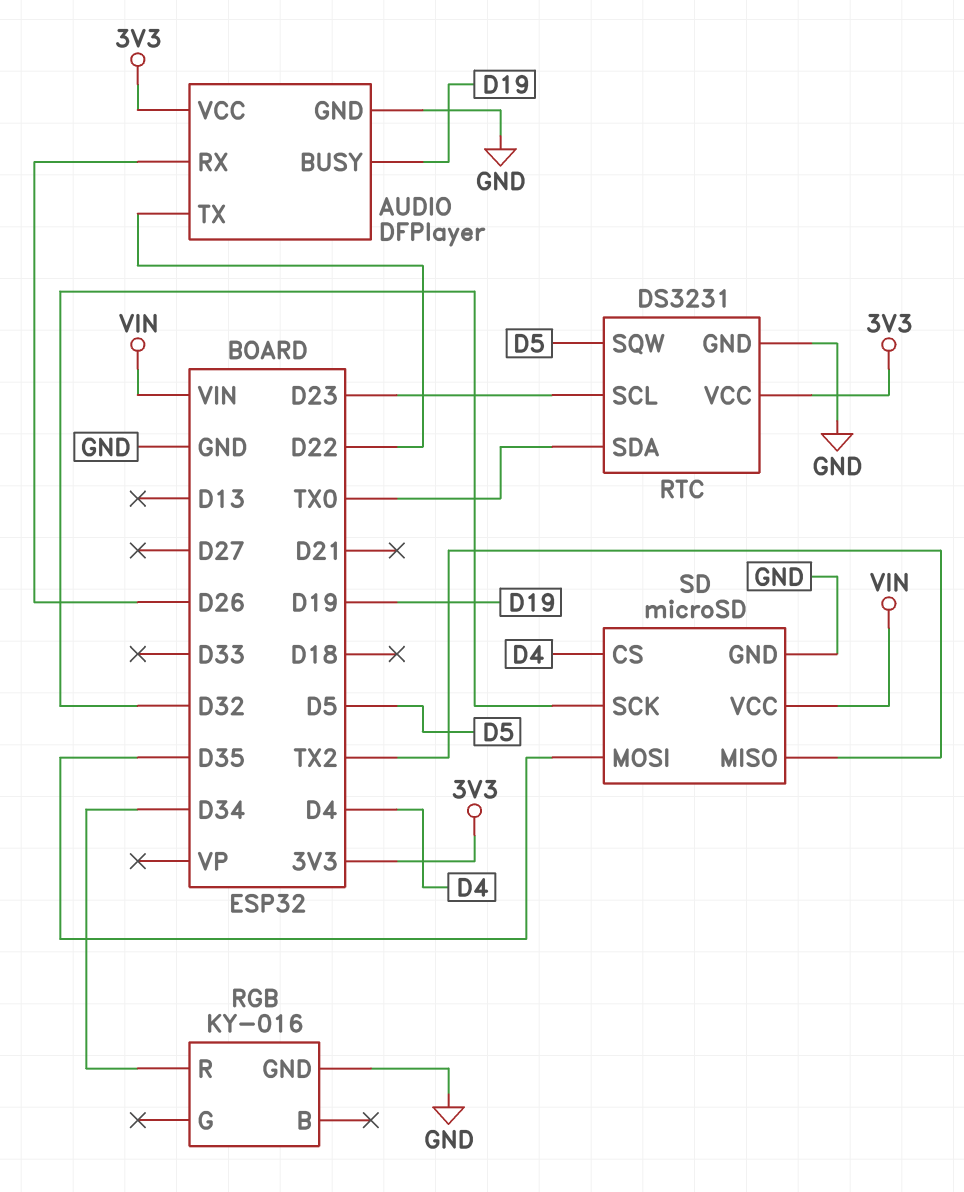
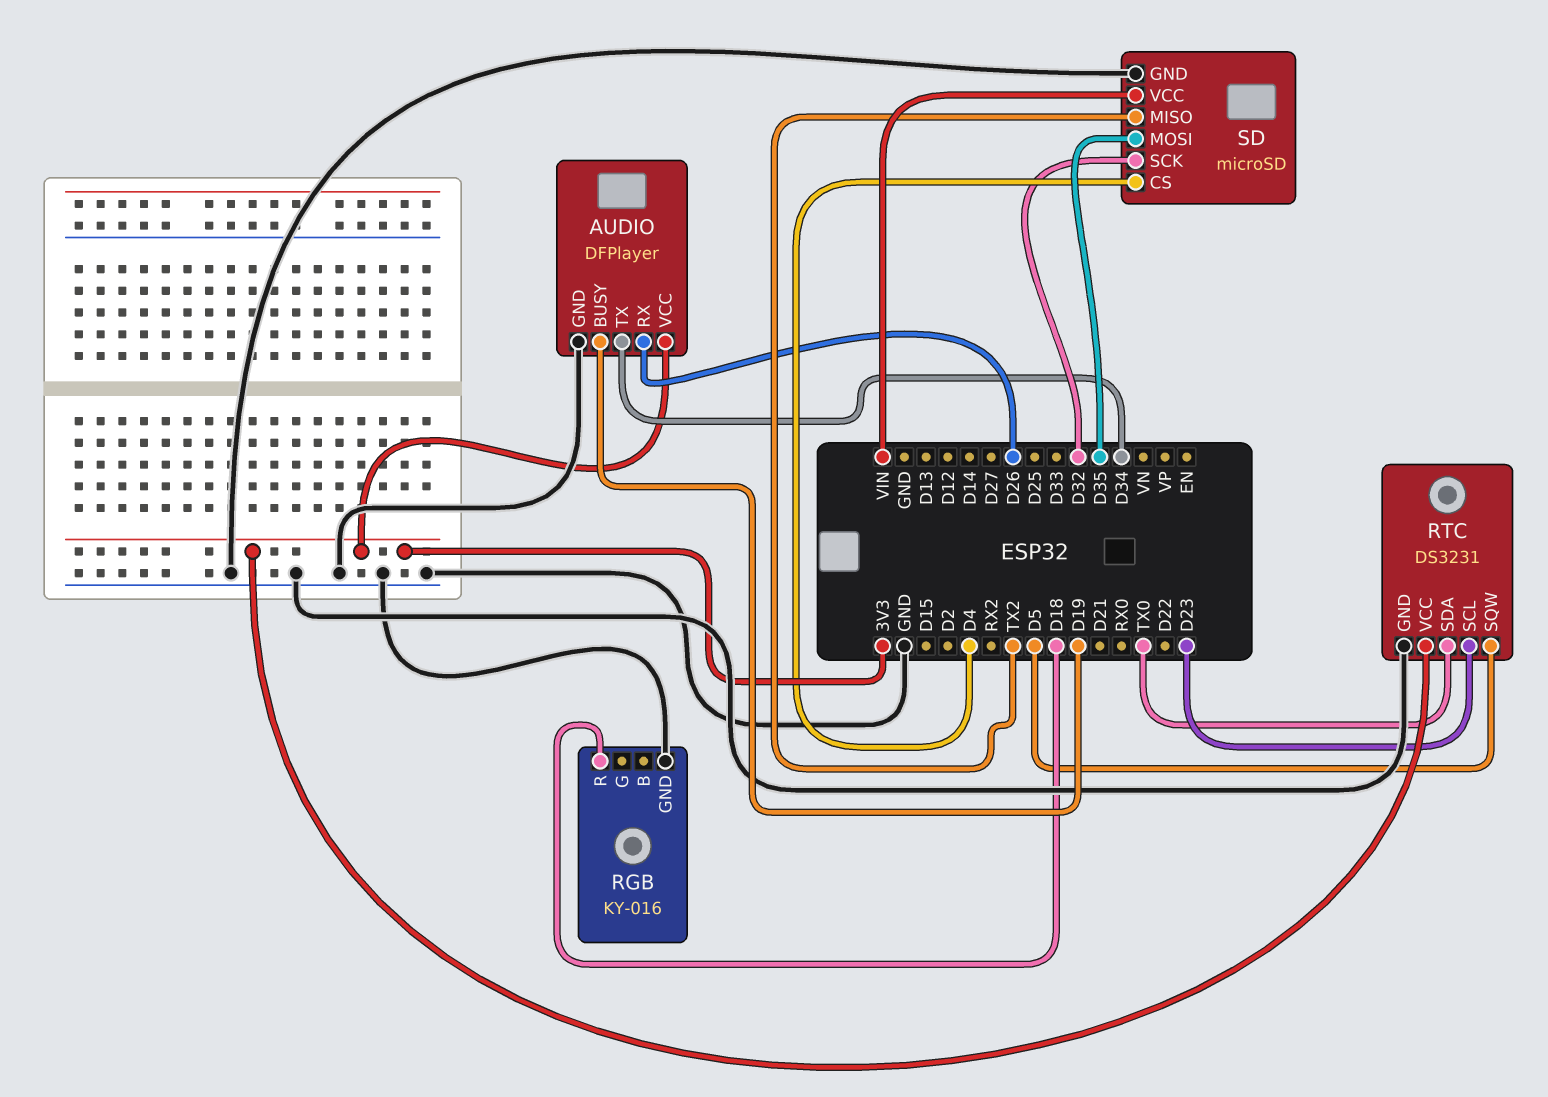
AUDIO pin TX: D22 -> D34
RGB pin R: D34 -> D18

